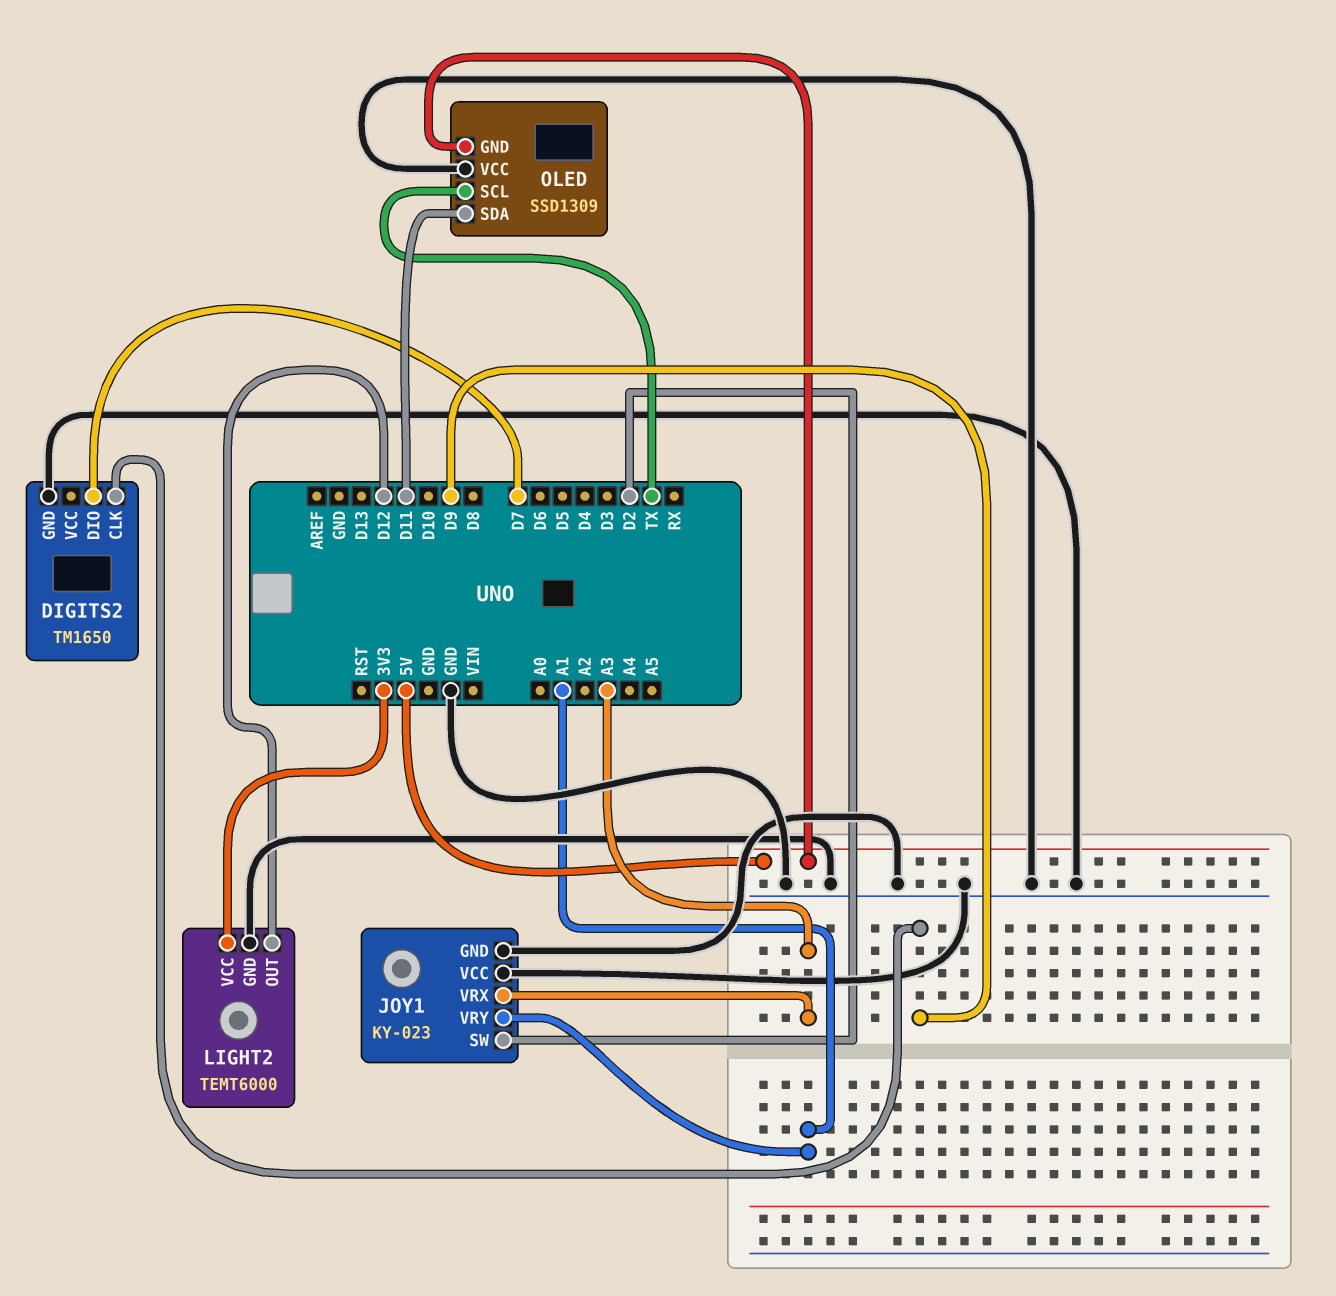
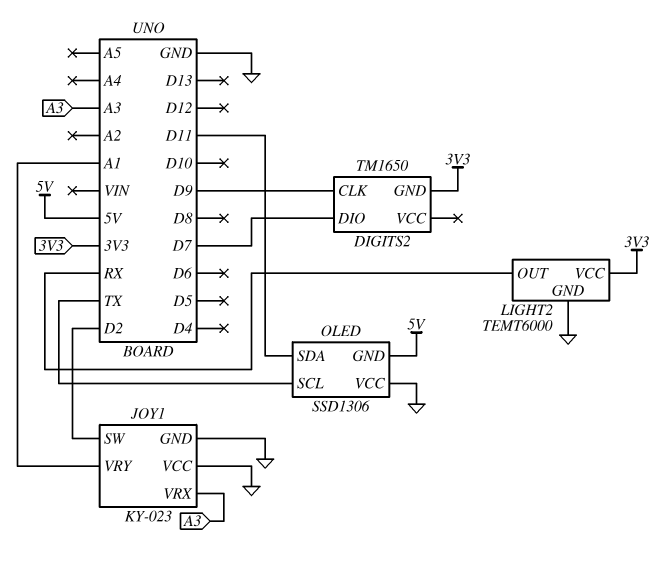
DIGITS2 pin GND: GND -> 3V3
LIGHT2 pin OUT: D12 -> RX
OLED: SSD1309 -> SSD1306

